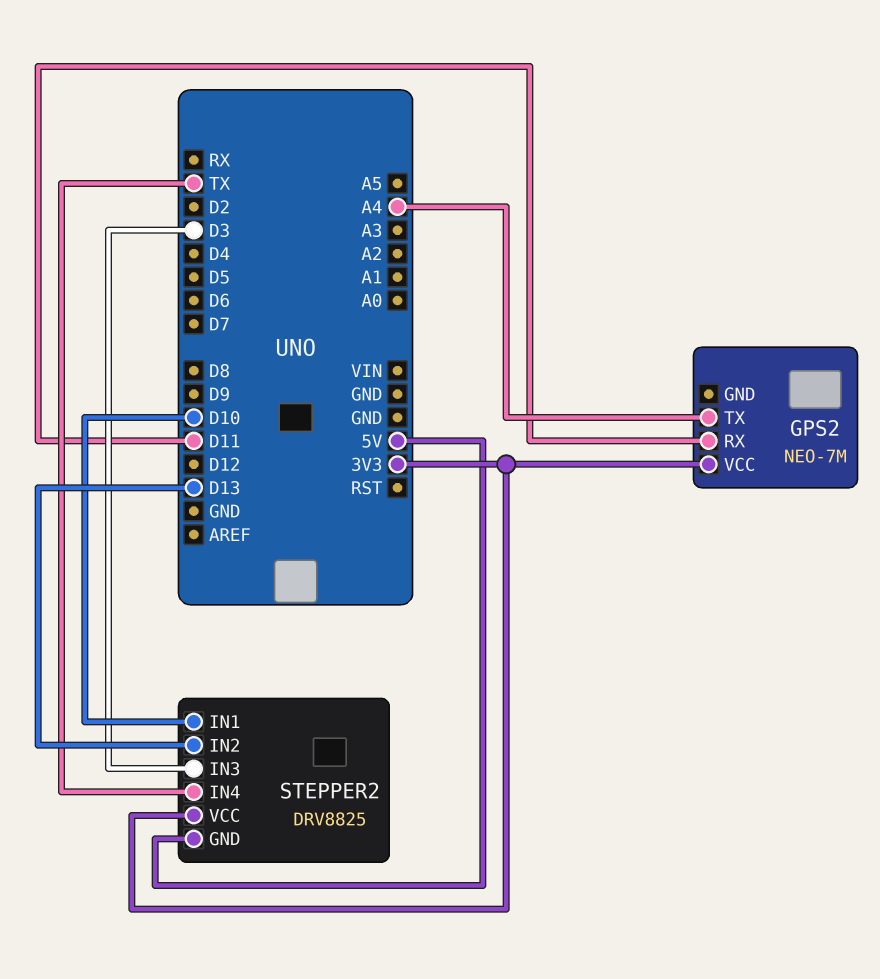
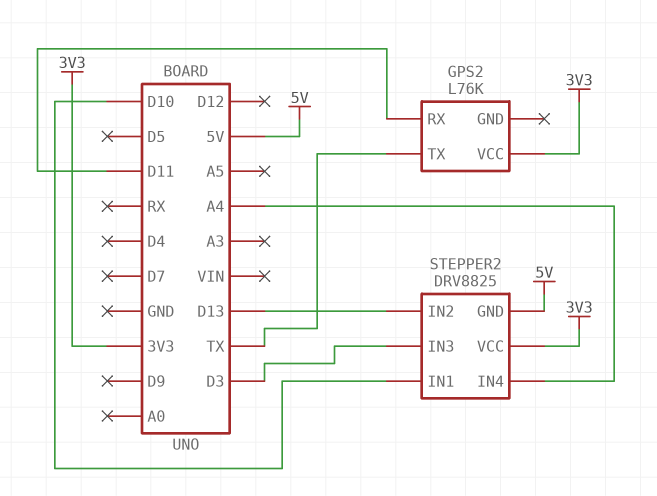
GPS2: NEO-7M -> L76K
GPS2 pin TX: A4 -> TX
STEPPER2 pin IN4: TX -> A4

